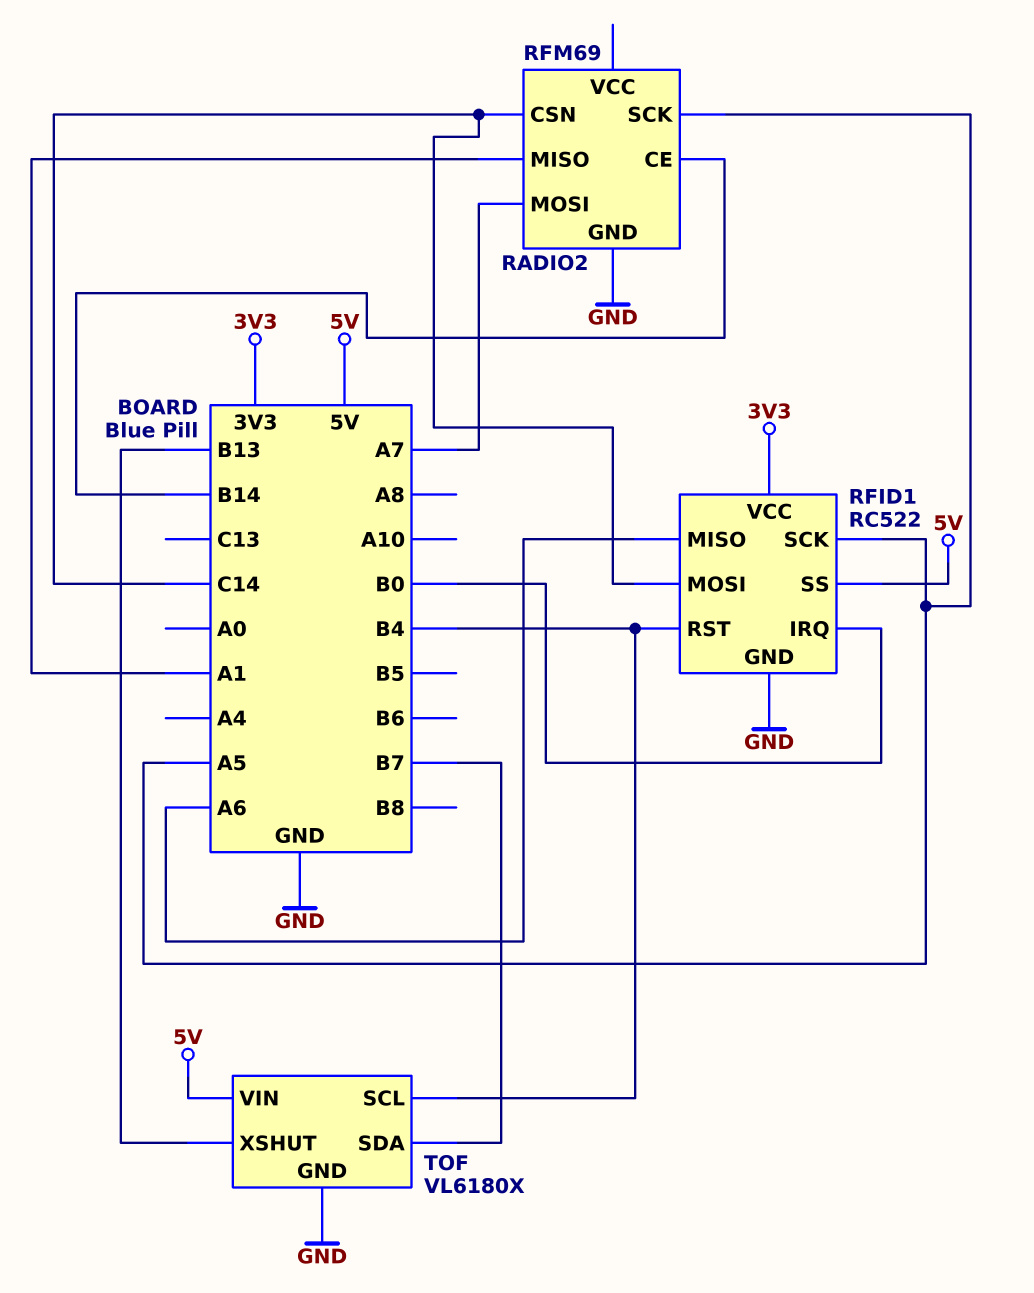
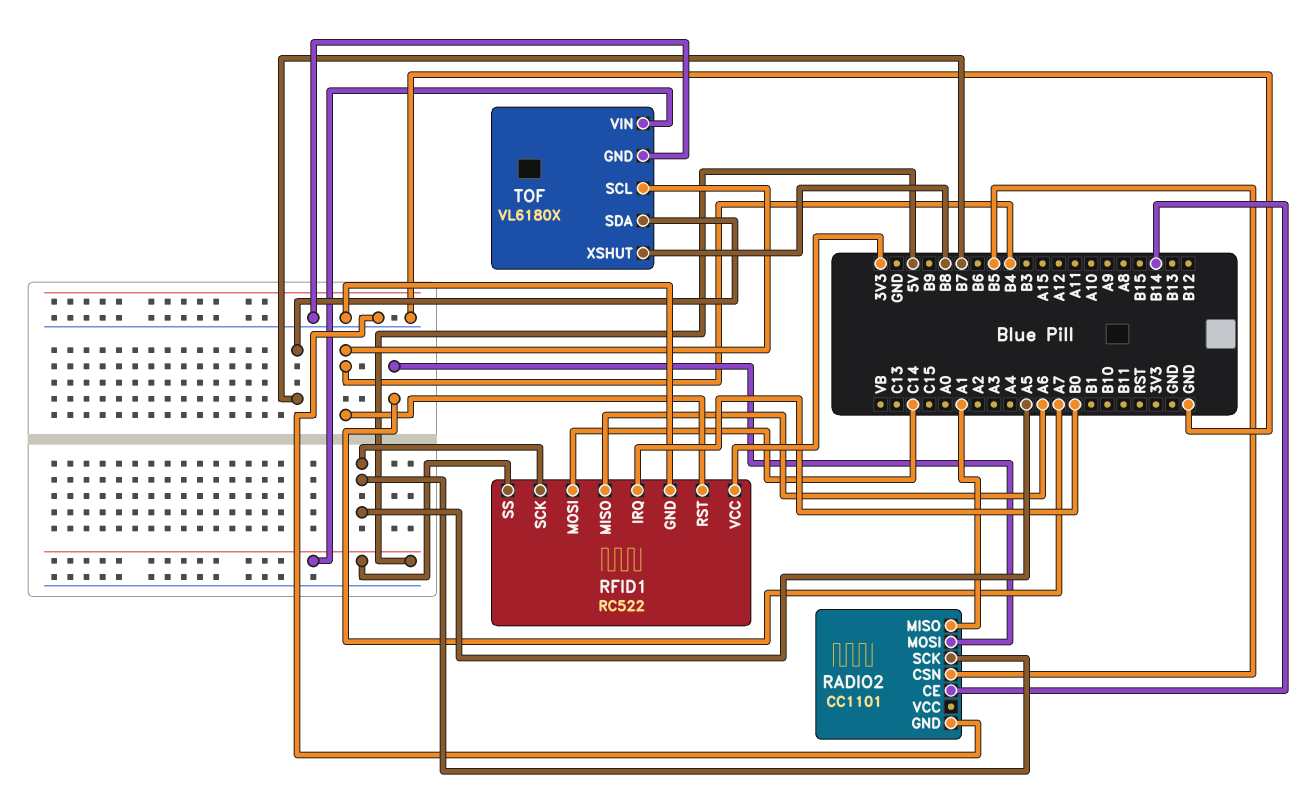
RADIO2: RFM69 -> CC1101
RADIO2 pin CSN: C14 -> B5
TOF pin XSHUT: B13 -> B8

